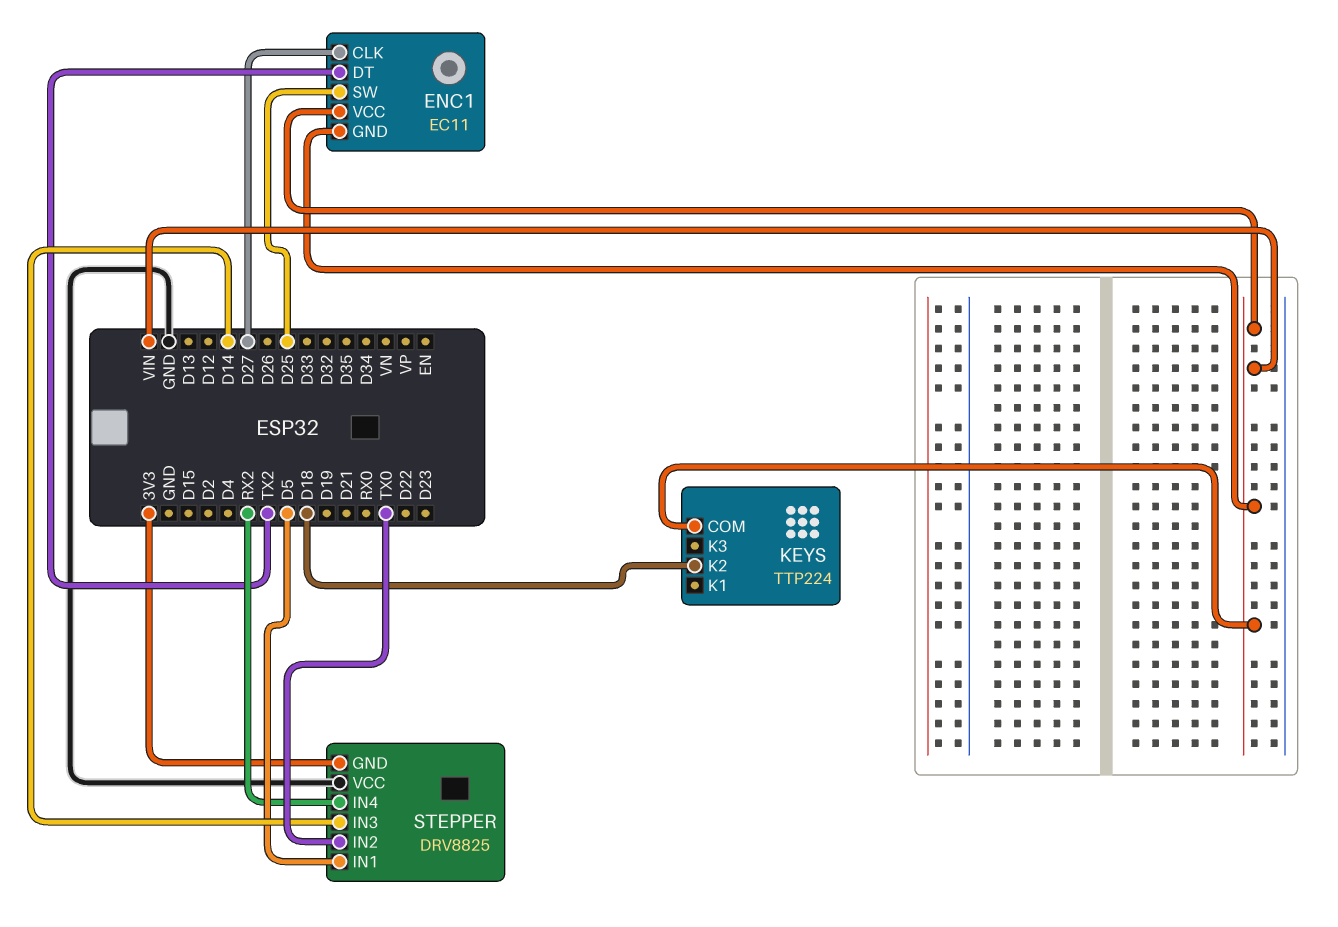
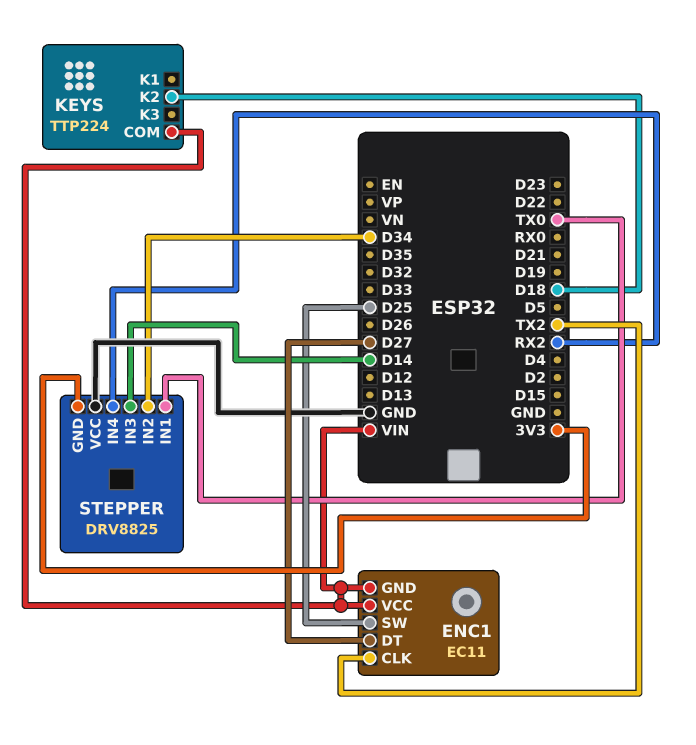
ENC1 pin CLK: D27 -> TX2
ENC1 pin DT: TX2 -> D27
STEPPER pin IN1: D5 -> TX0
STEPPER pin IN2: TX0 -> D34

